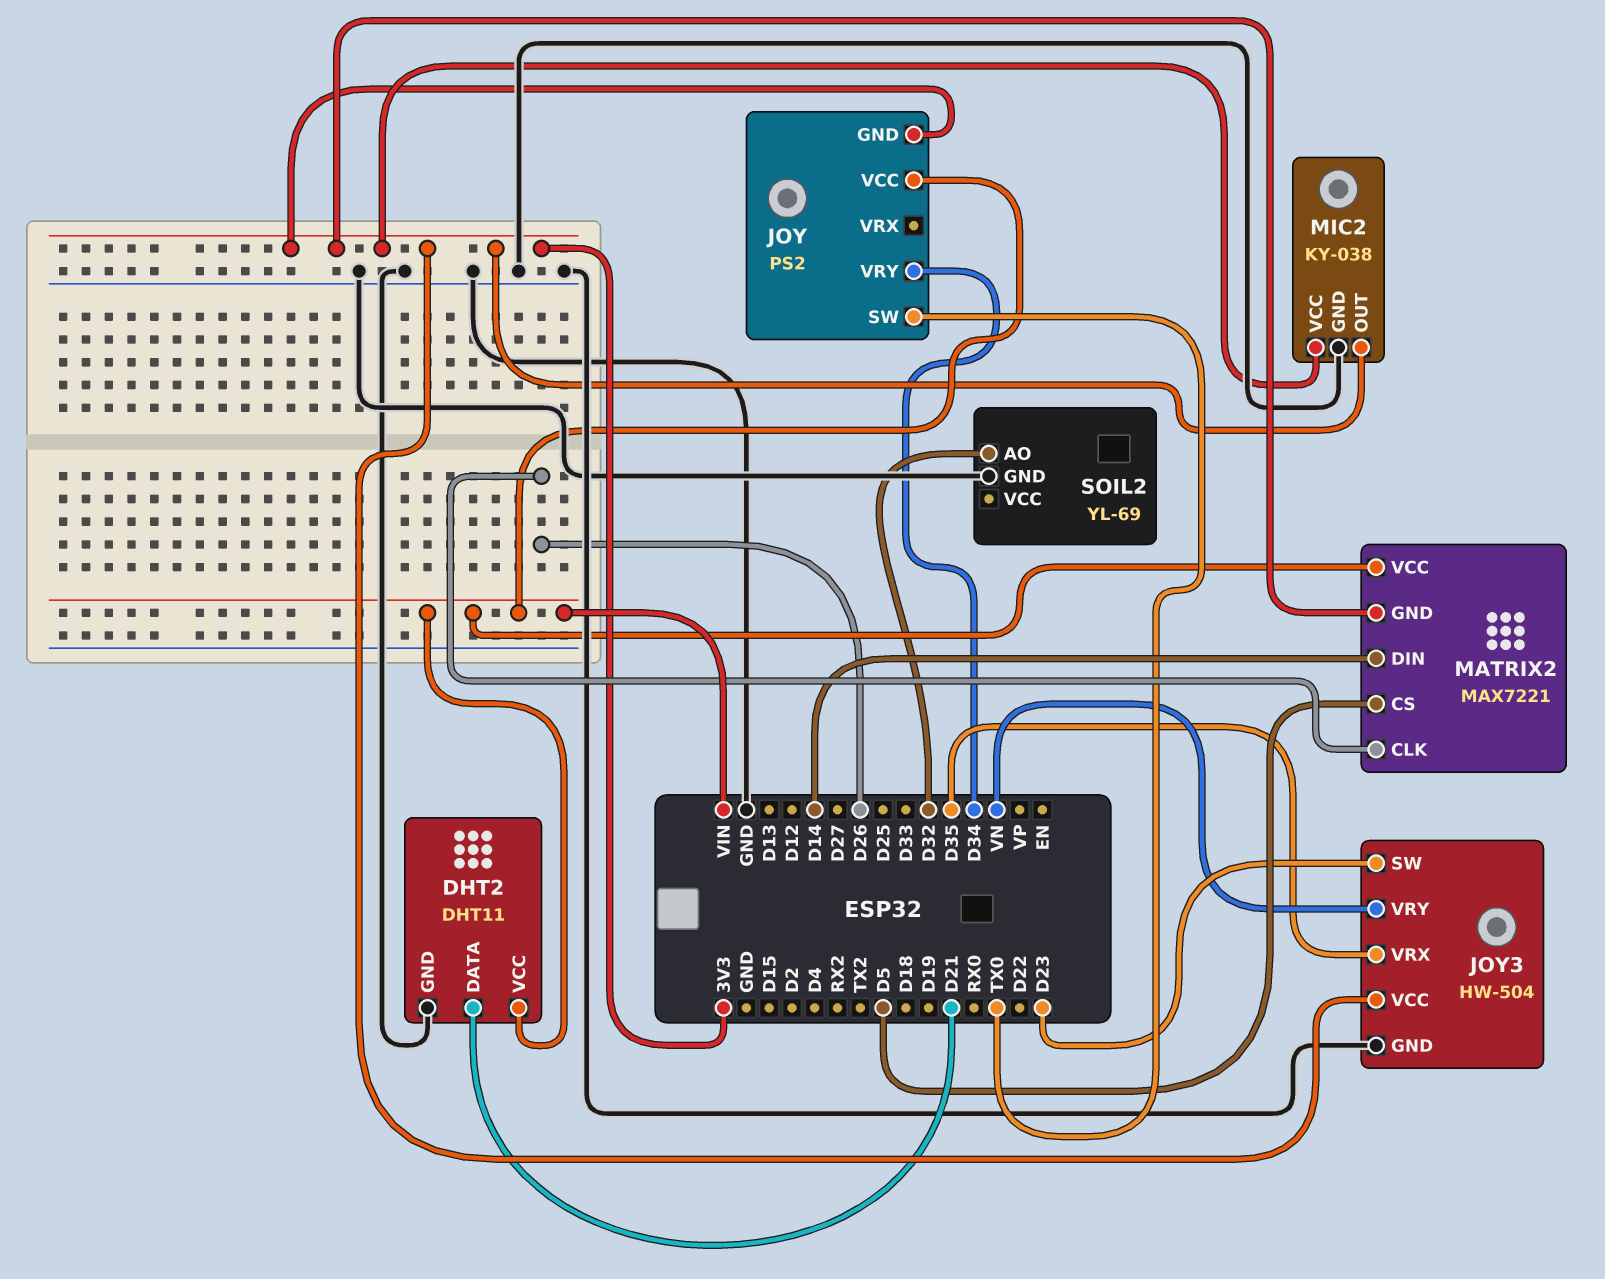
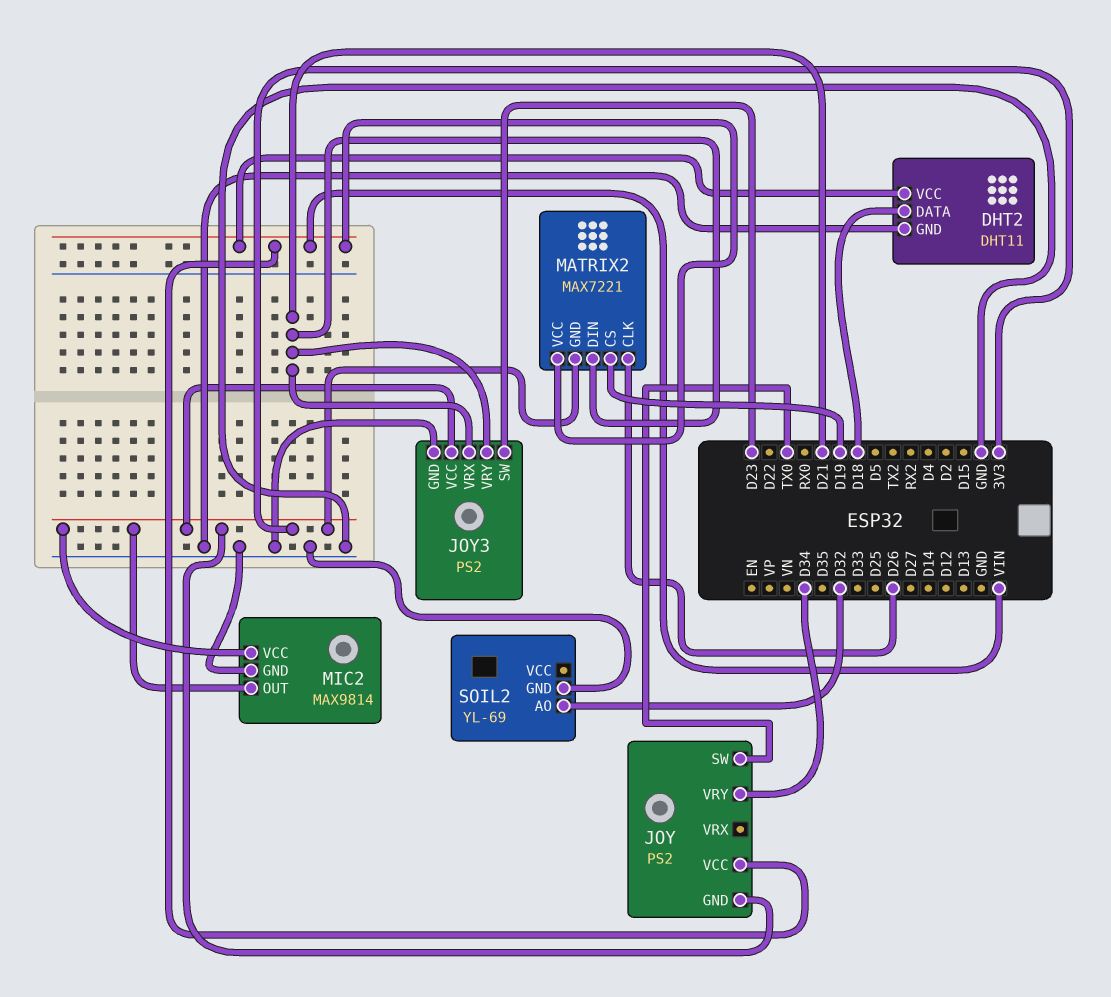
DHT2 pin DATA: D21 -> D18
JOY3: HW-504 -> PS2
JOY3 pin VRX: D35 -> D21
JOY3 pin VRY: VN -> D21
MATRIX2 pin CS: D5 -> D19
MATRIX2 pin DIN: D14 -> D21
MIC2: KY-038 -> MAX9814

